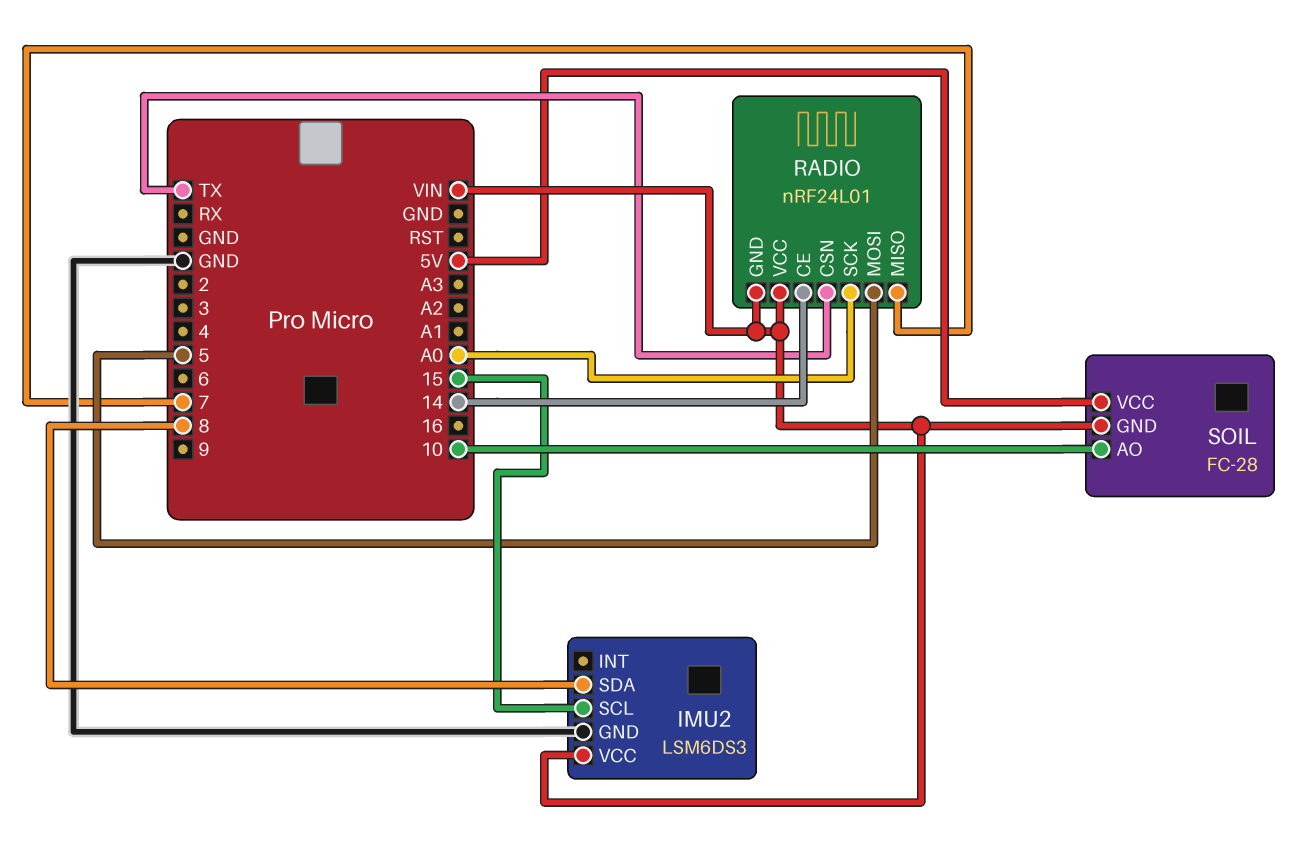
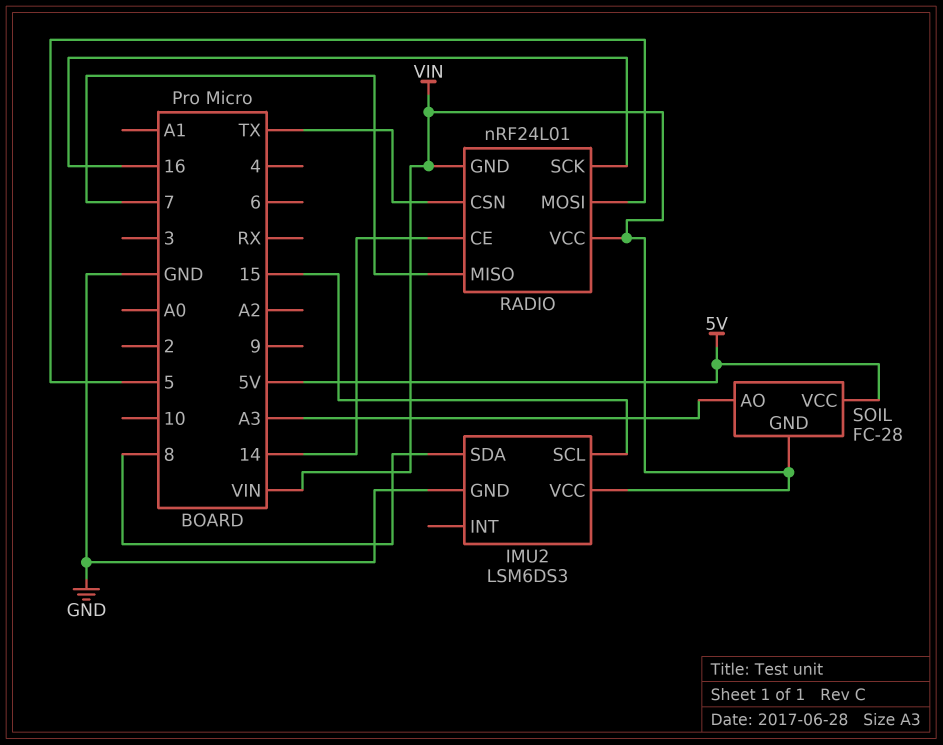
RADIO pin SCK: A0 -> 16
SOIL pin AO: 10 -> A3

